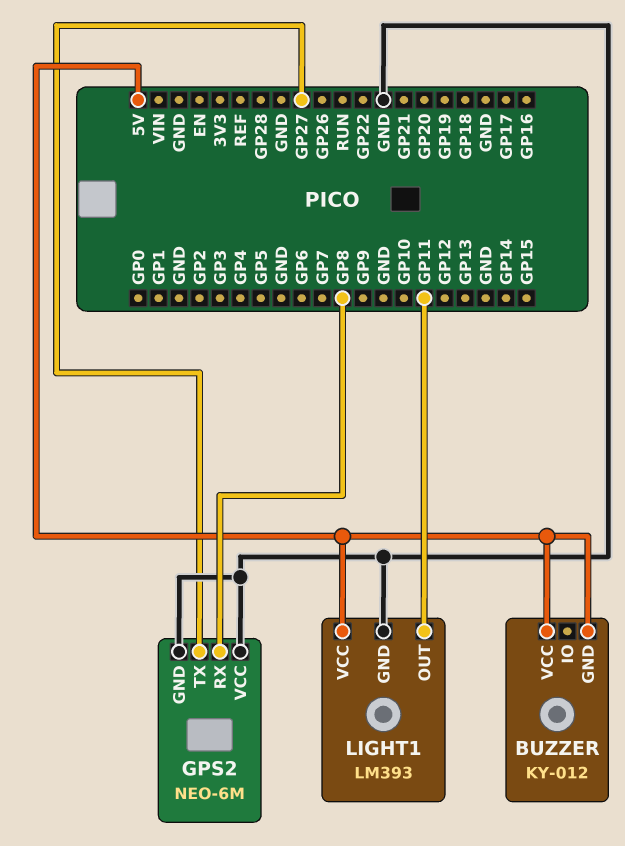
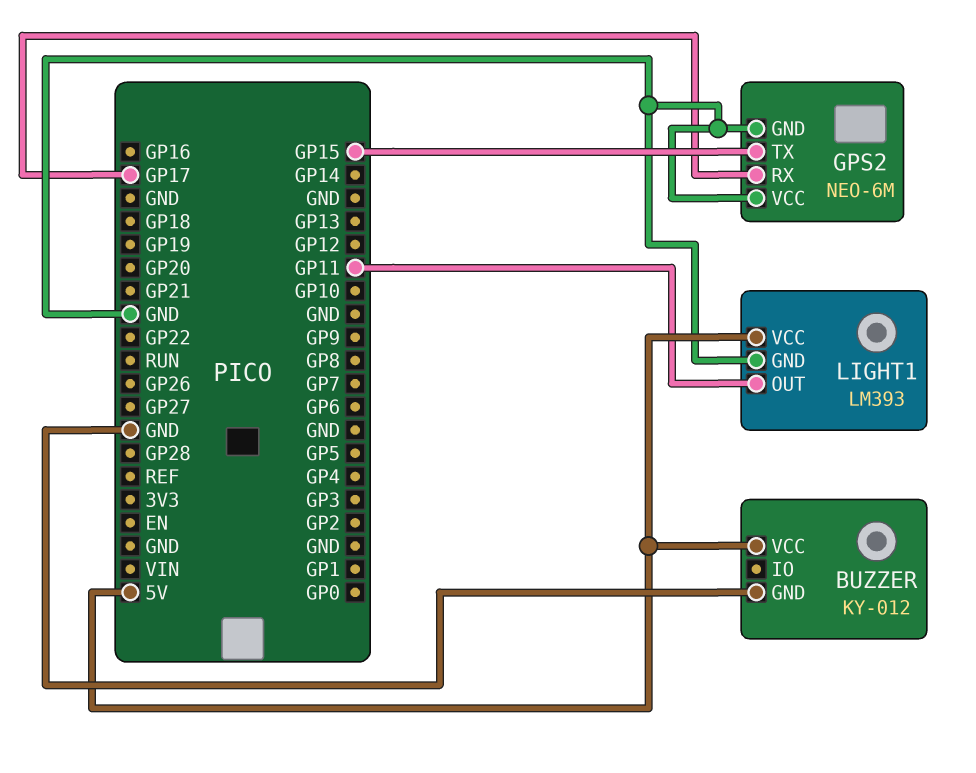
BUZZER pin GND: 5V -> GND
GPS2 pin RX: GP8 -> GP17
GPS2 pin TX: GP27 -> GP15

